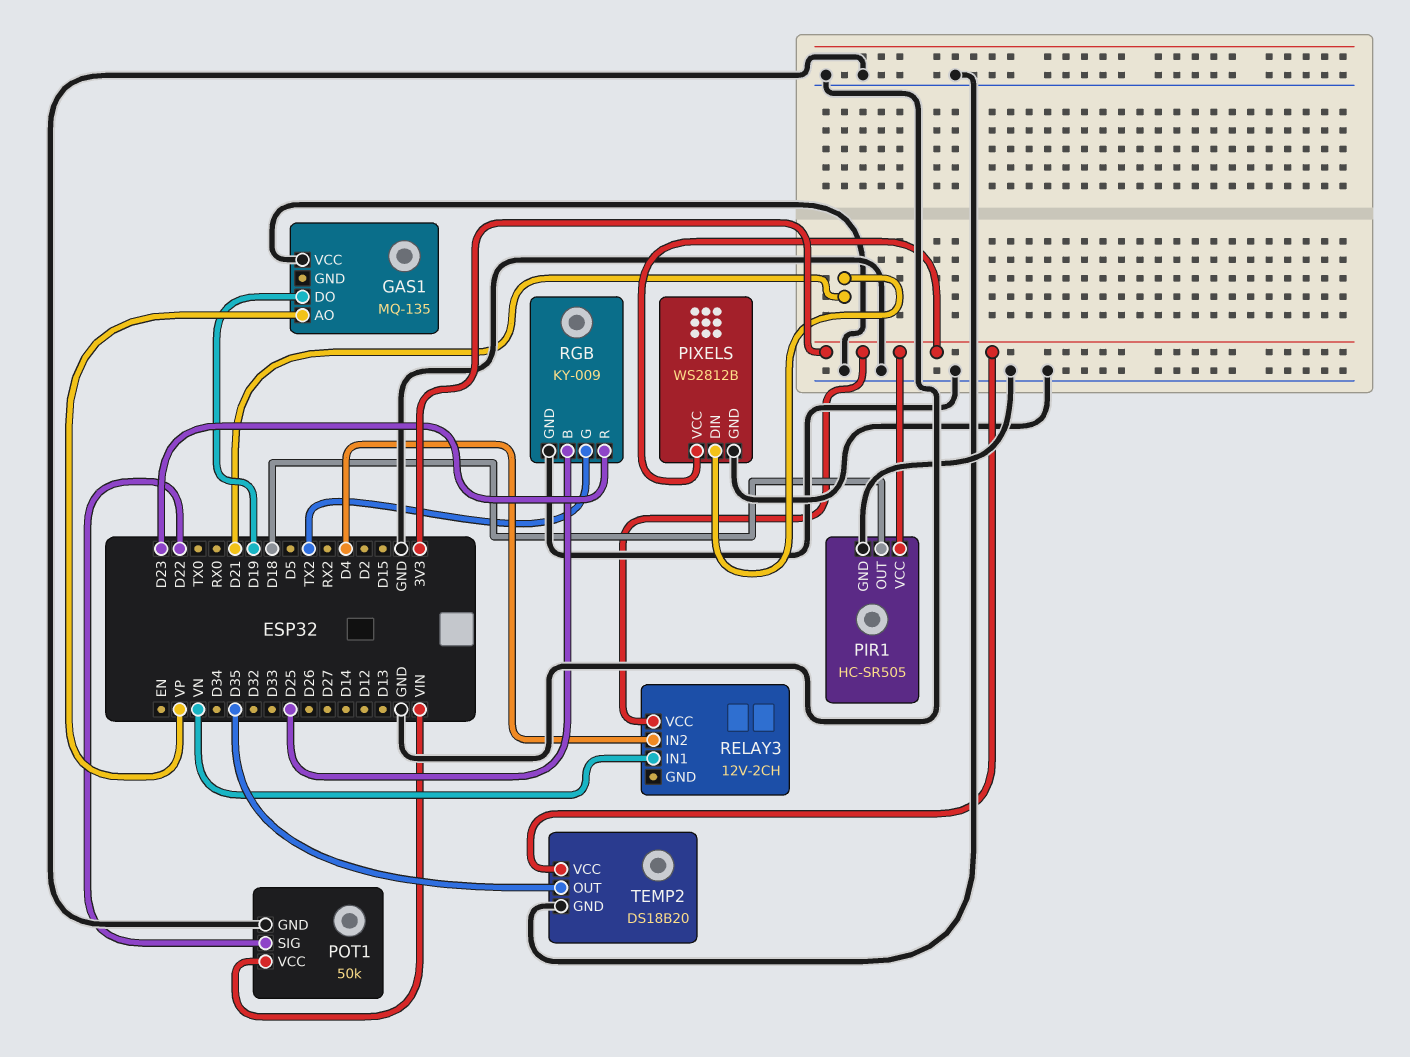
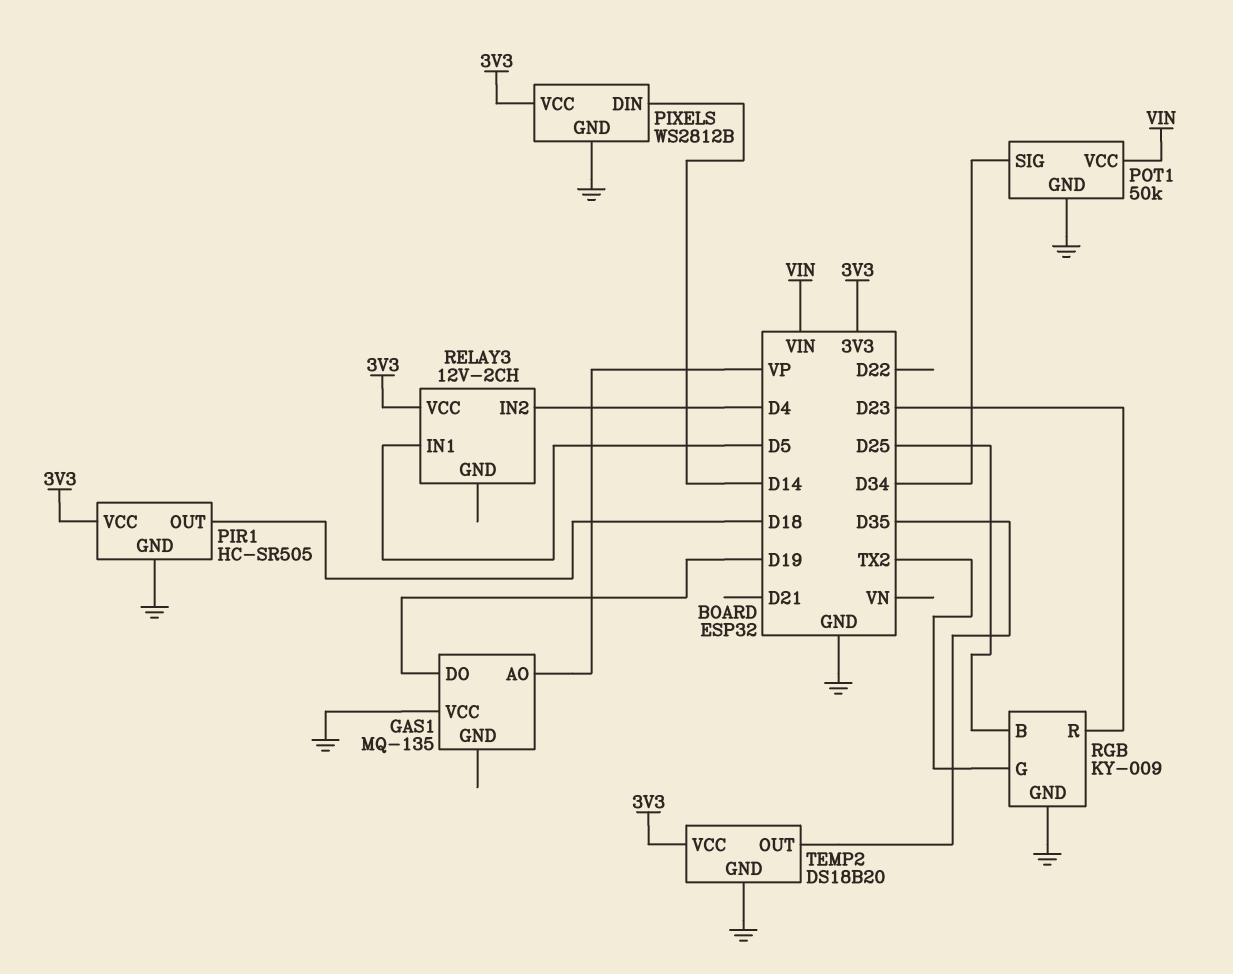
PIXELS pin DIN: D21 -> D14
POT1 pin SIG: D22 -> D34
RELAY3 pin IN1: VN -> D5

